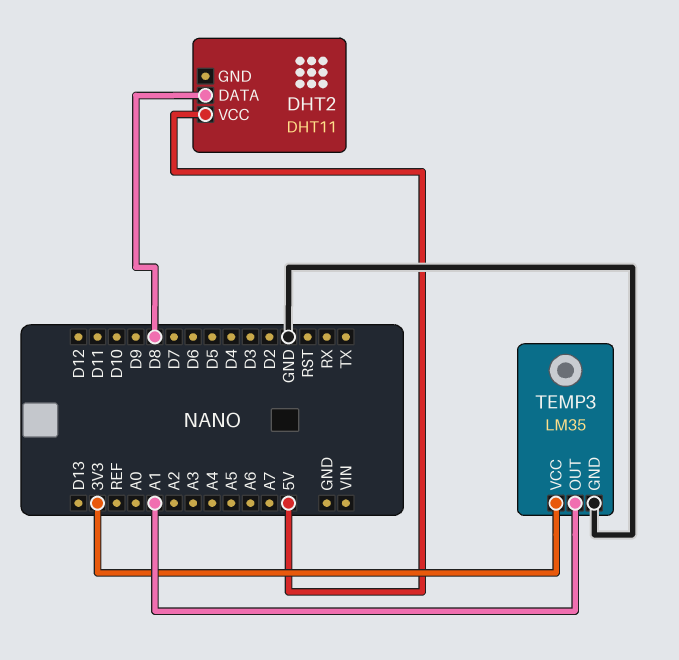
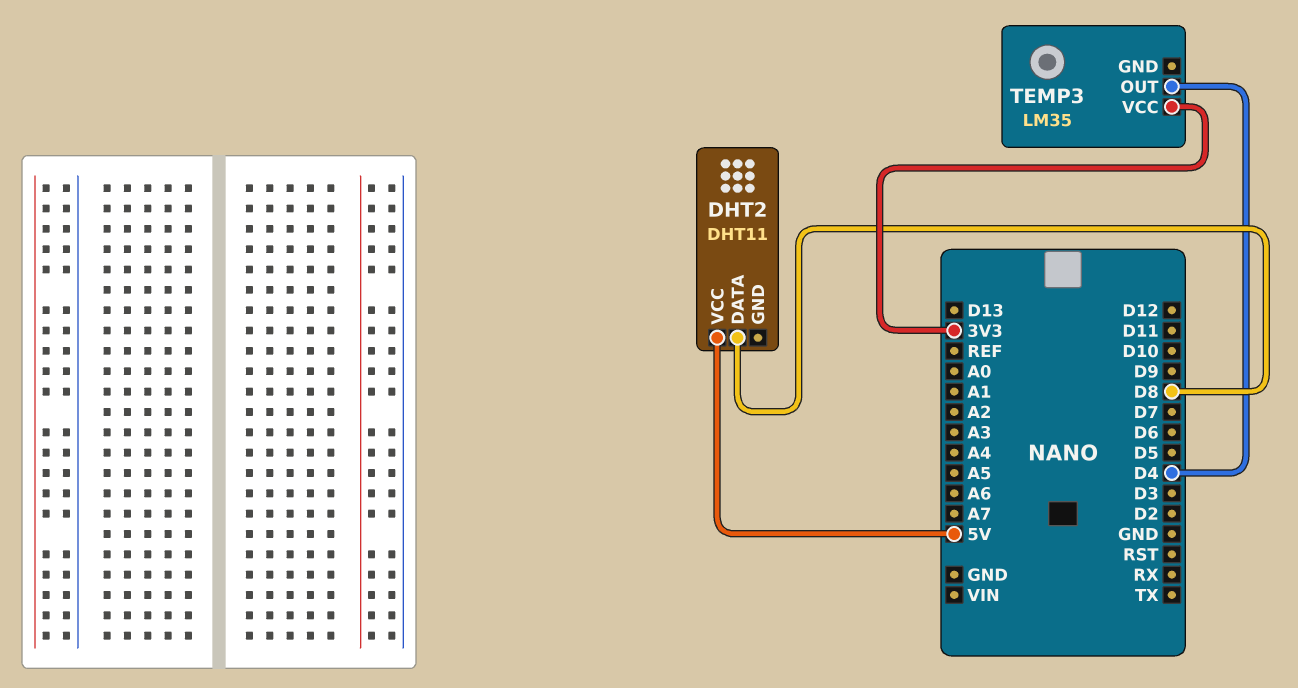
TEMP3 pin GND: GND -> none
TEMP3 pin OUT: A1 -> D4

